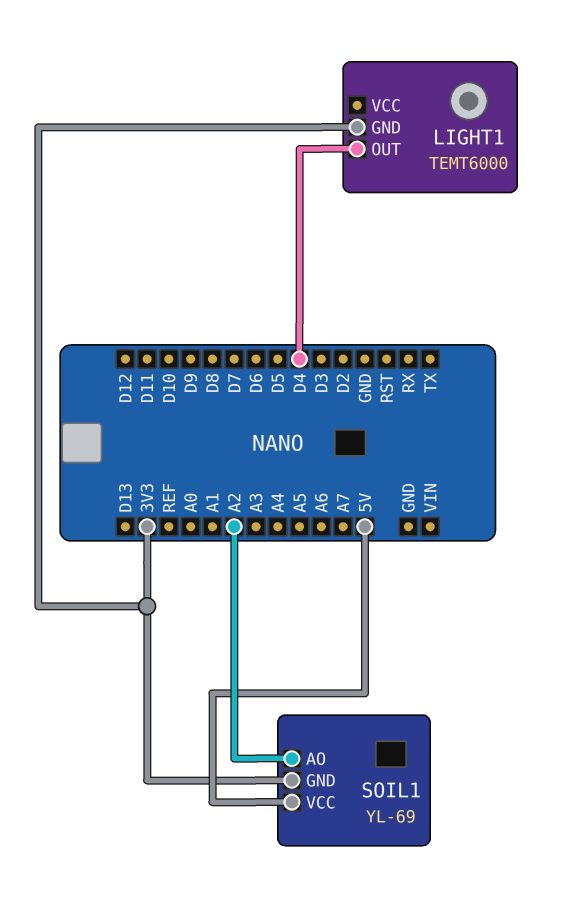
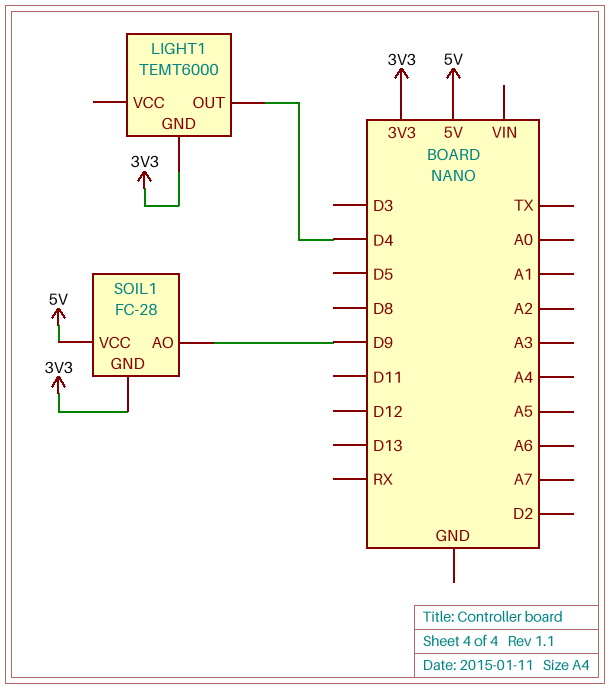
SOIL1: YL-69 -> FC-28
SOIL1 pin AO: A2 -> D9

